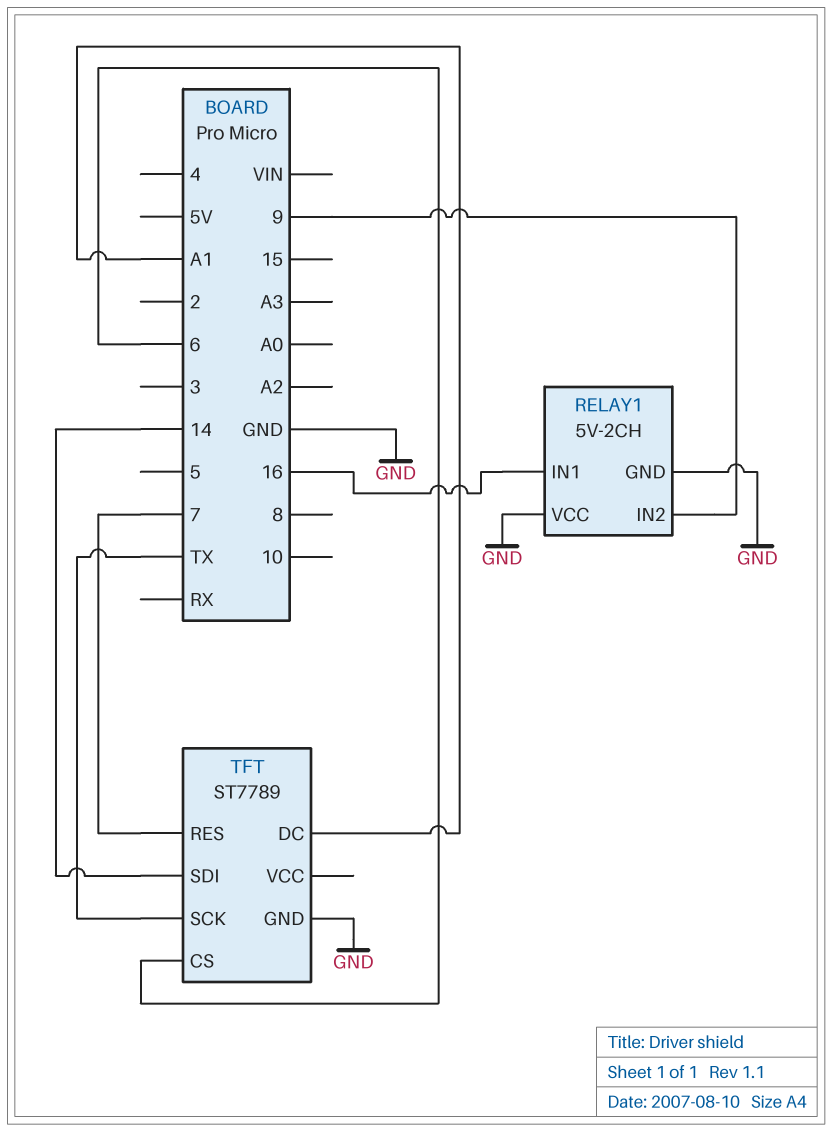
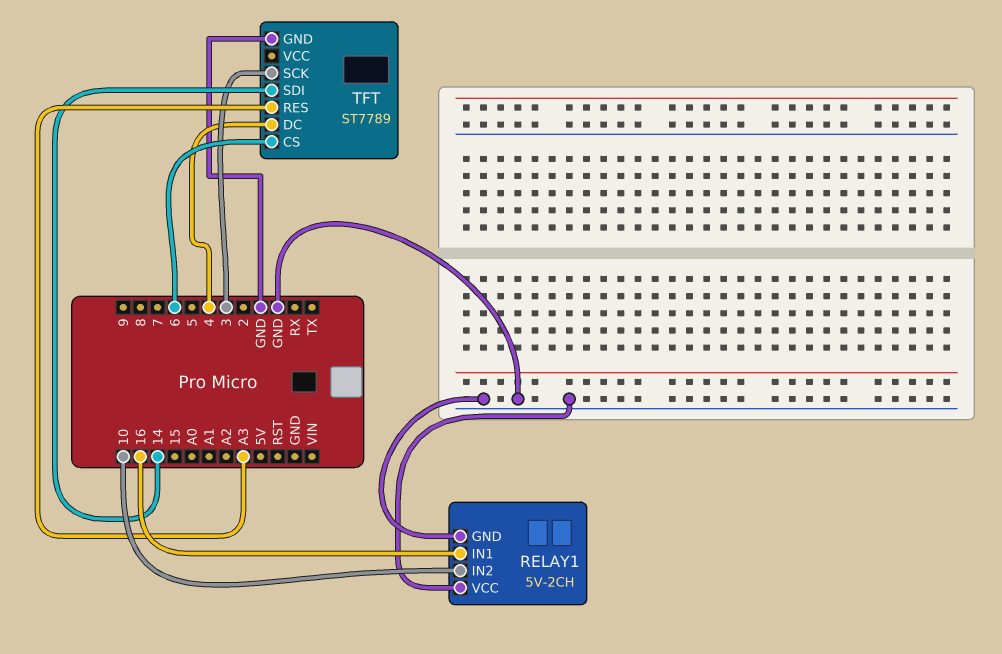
RELAY1 pin IN2: 9 -> 10
TFT pin DC: A1 -> 4
TFT pin RES: 7 -> A3
TFT pin SCK: TX -> 3

